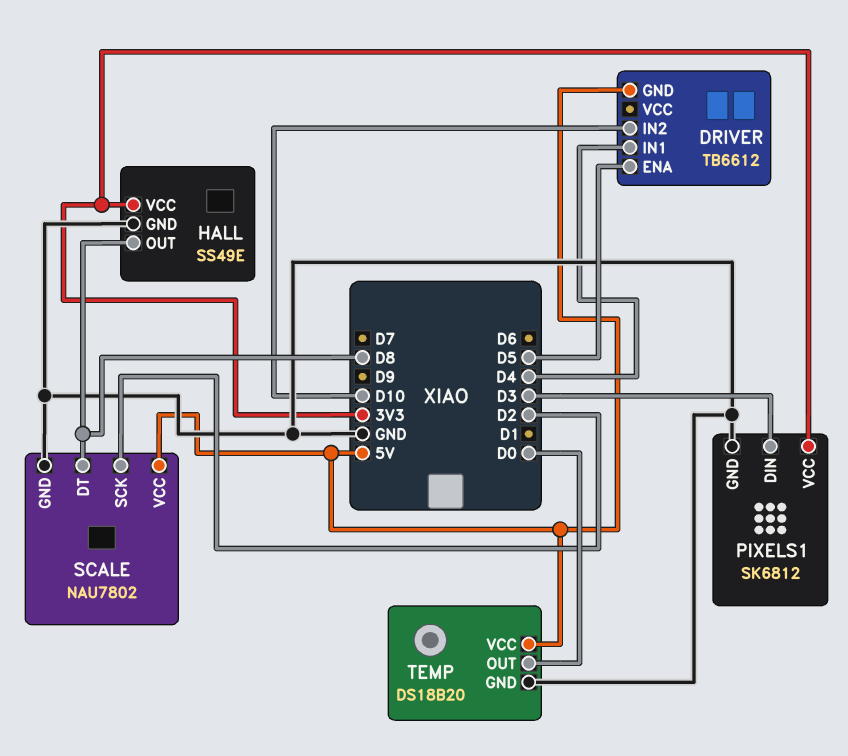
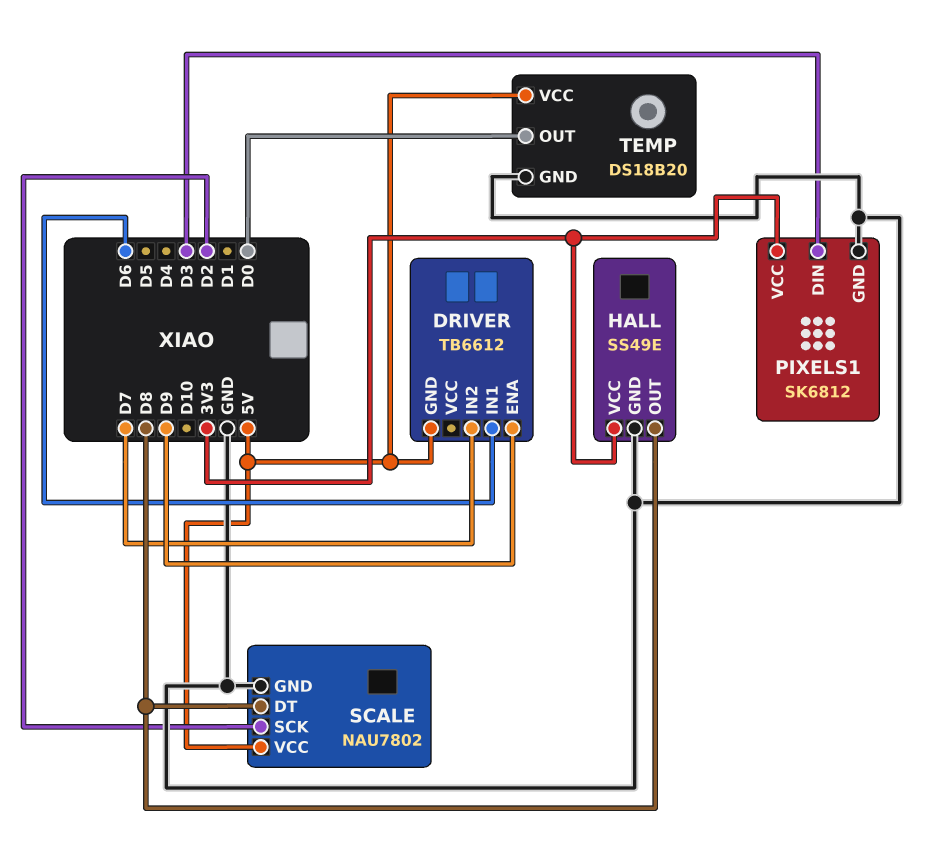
DRIVER pin ENA: D5 -> D9
DRIVER pin IN1: D4 -> D6
DRIVER pin IN2: D10 -> D7

